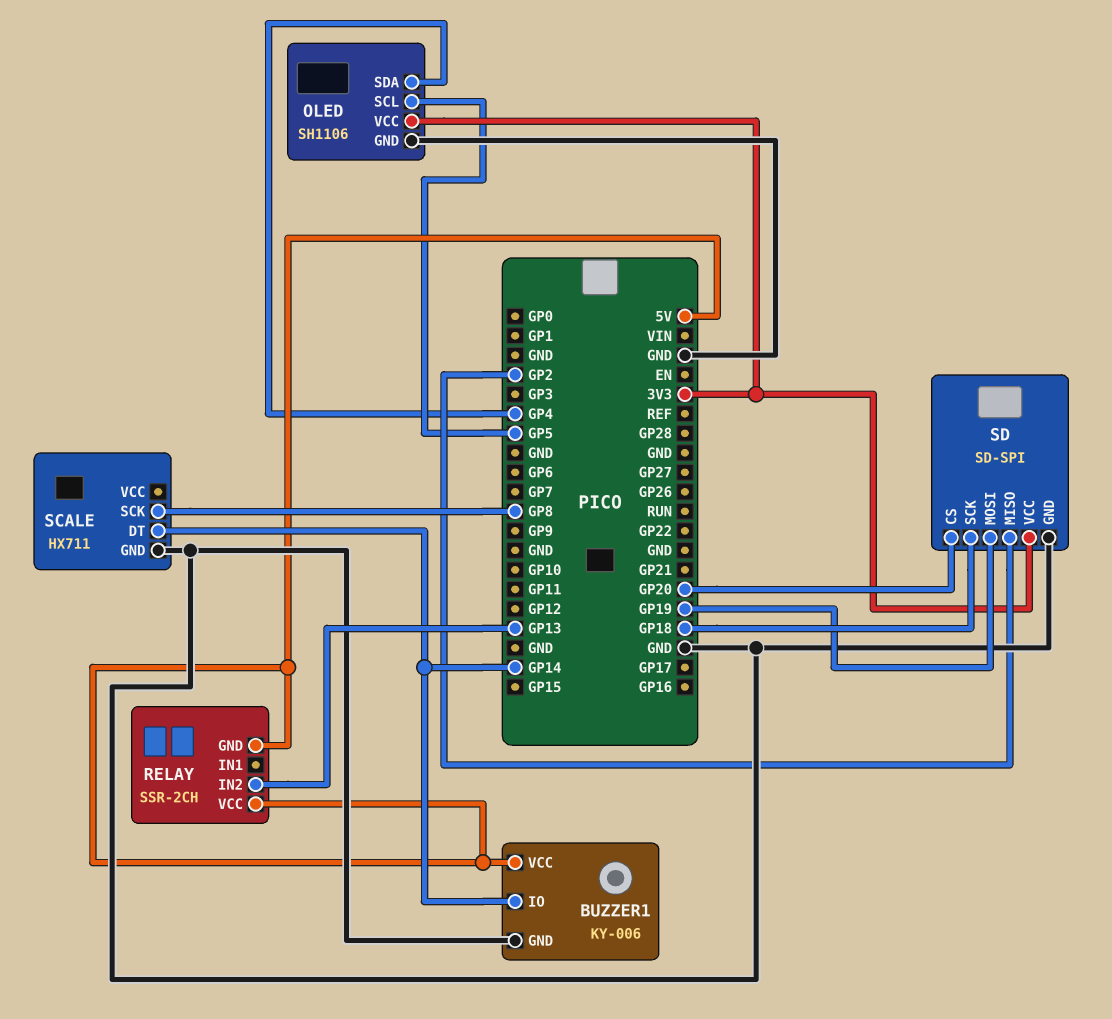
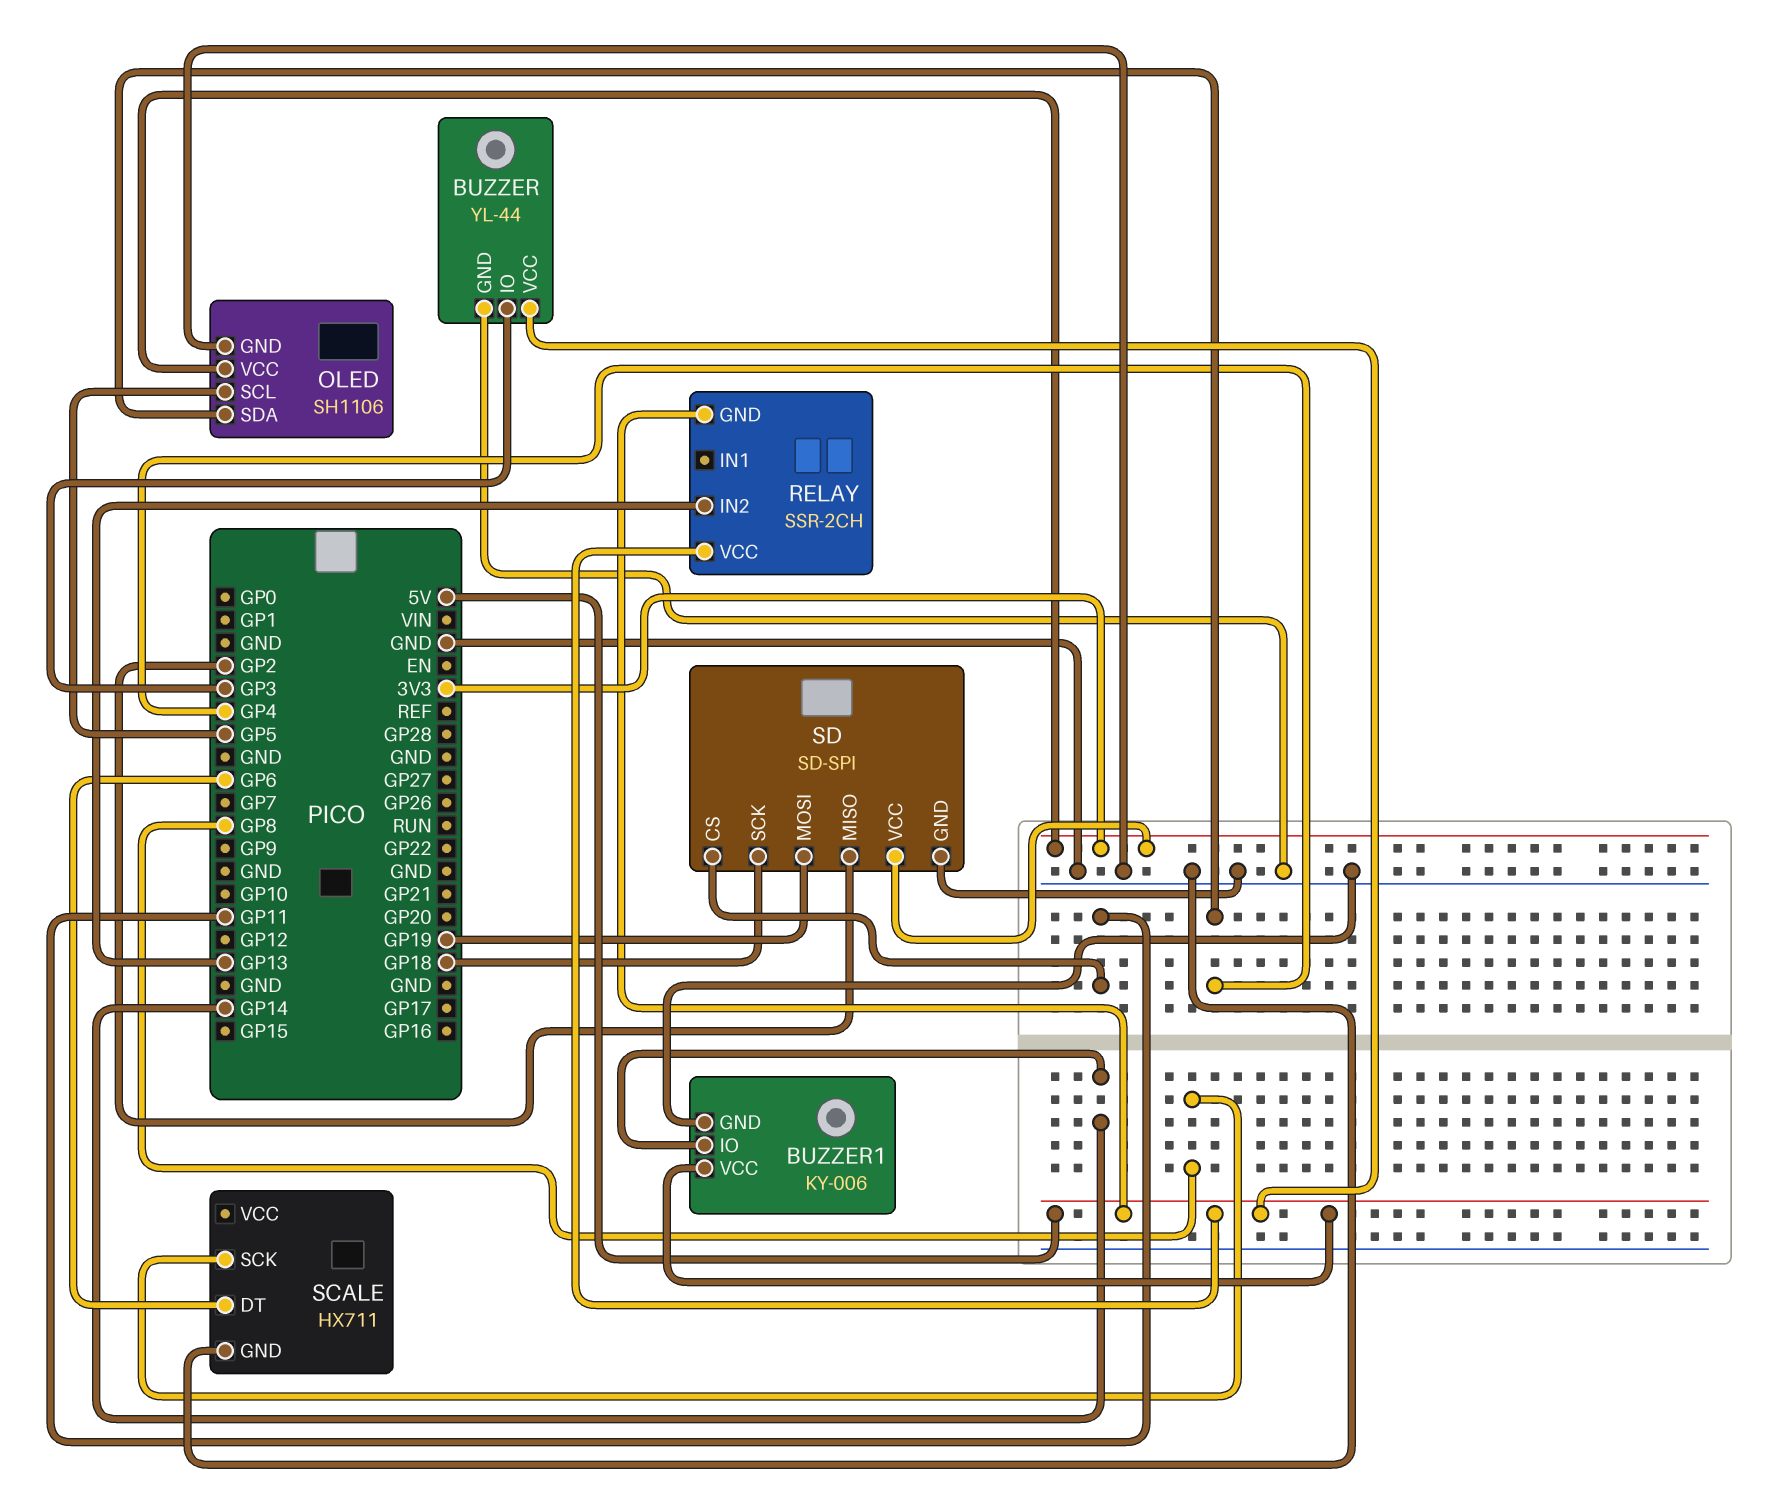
BUZZER: none -> YL-44
BUZZER pin GND: none -> GND
BUZZER pin IO: none -> GP3
BUZZER pin VCC: none -> 5V
SCALE pin DT: GP14 -> GP6
SD pin CS: GP20 -> GP11

